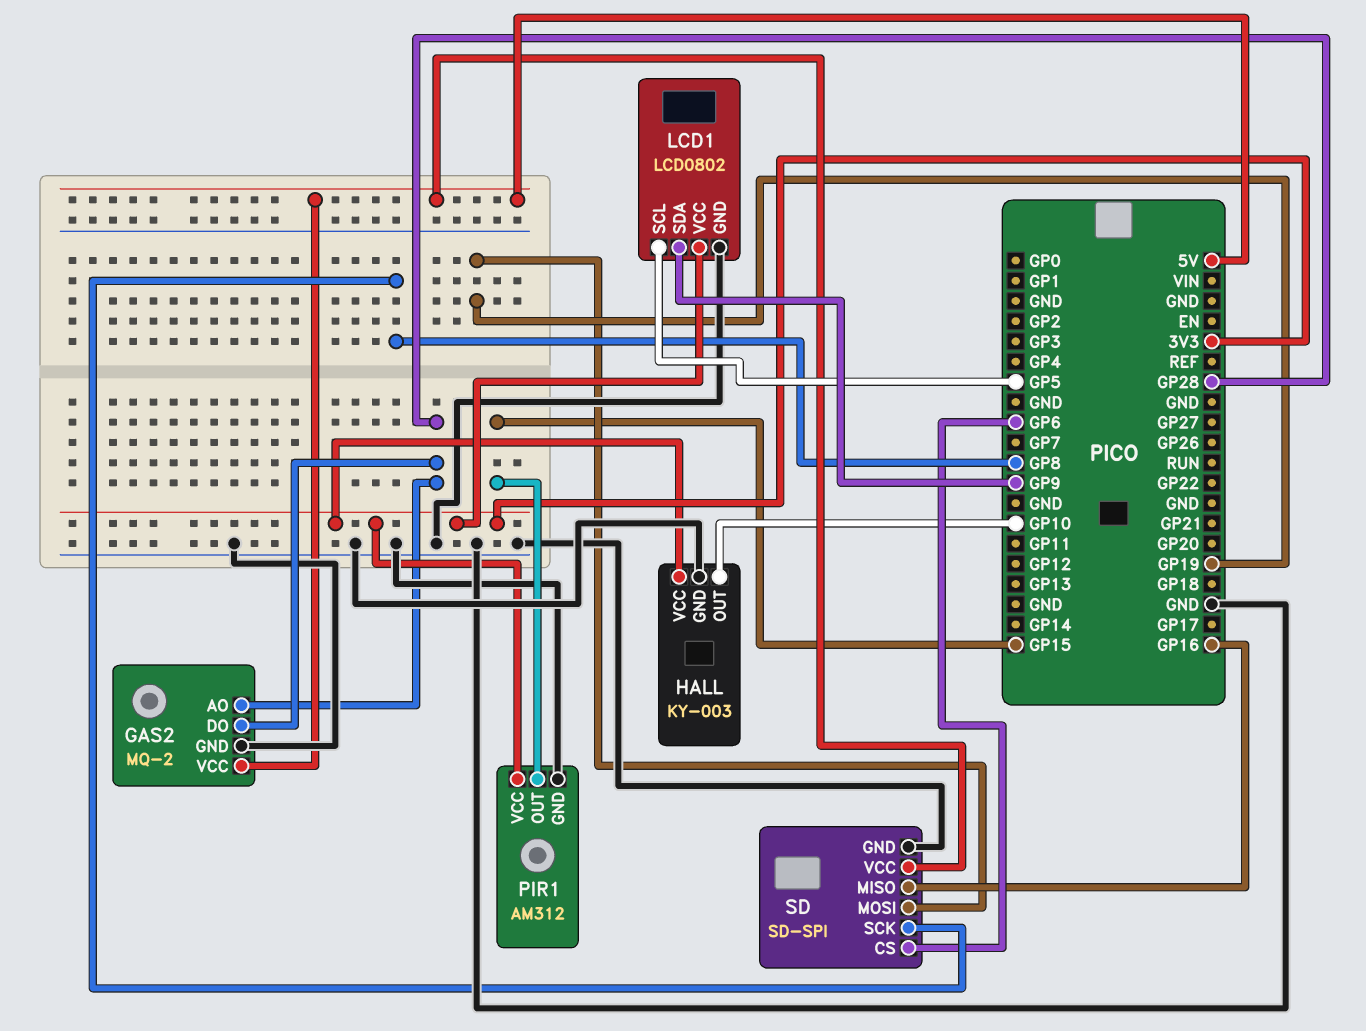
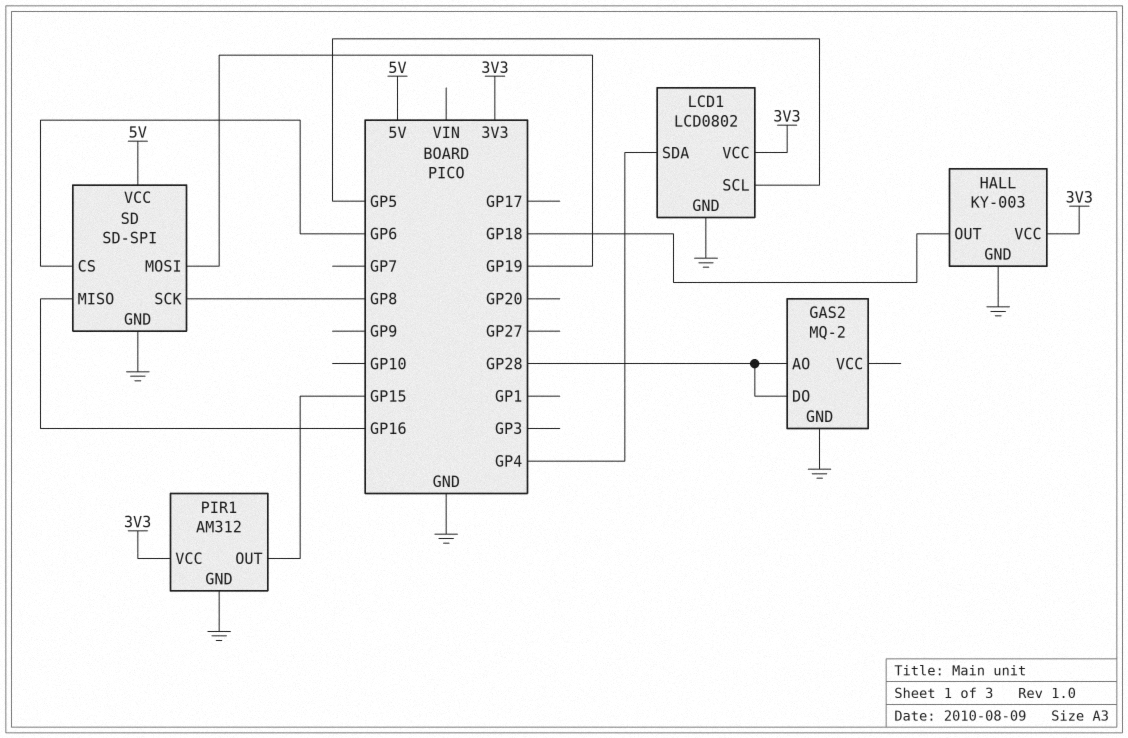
GAS2 pin VCC: 5V -> none
HALL pin OUT: GP10 -> GP18
LCD1 pin SDA: GP9 -> GP4

